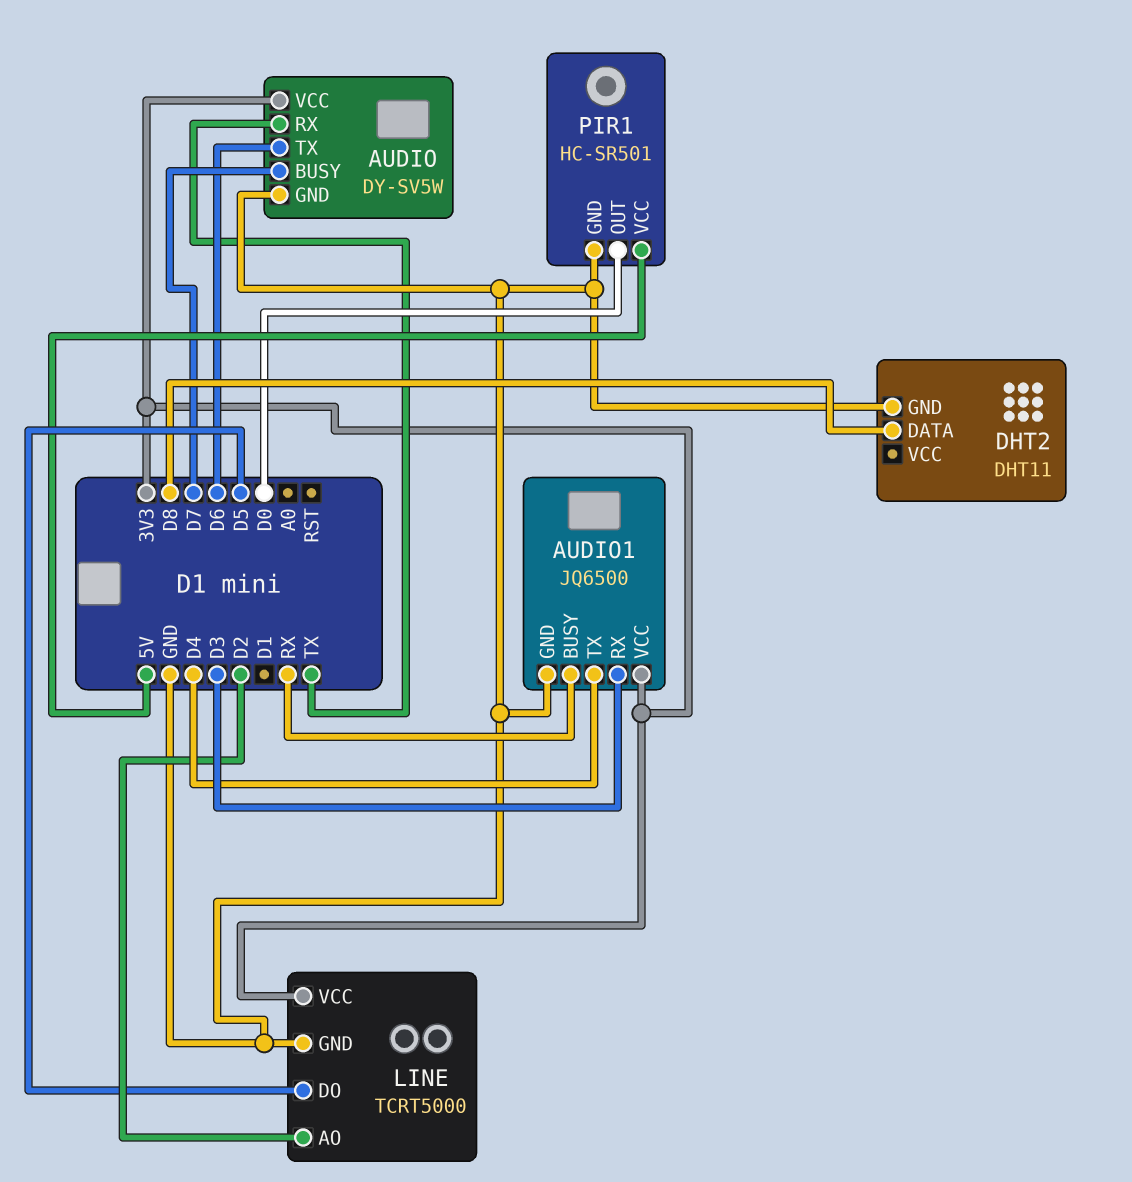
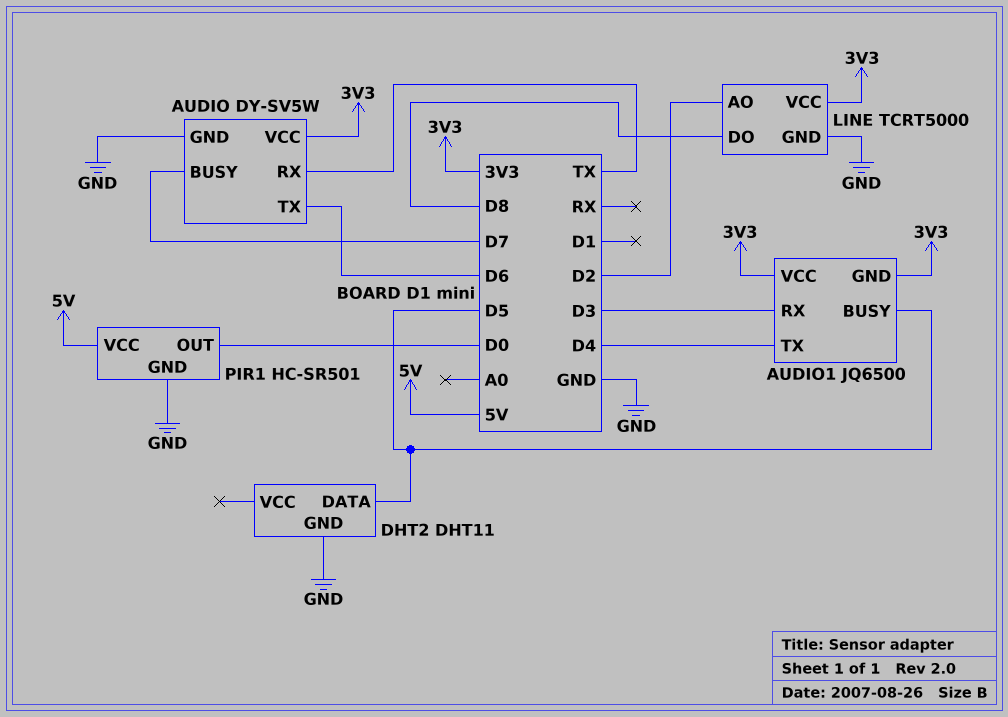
AUDIO1 pin BUSY: RX -> D5
AUDIO1 pin GND: GND -> 3V3
DHT2 pin DATA: D8 -> D5
LINE pin DO: D5 -> D8

